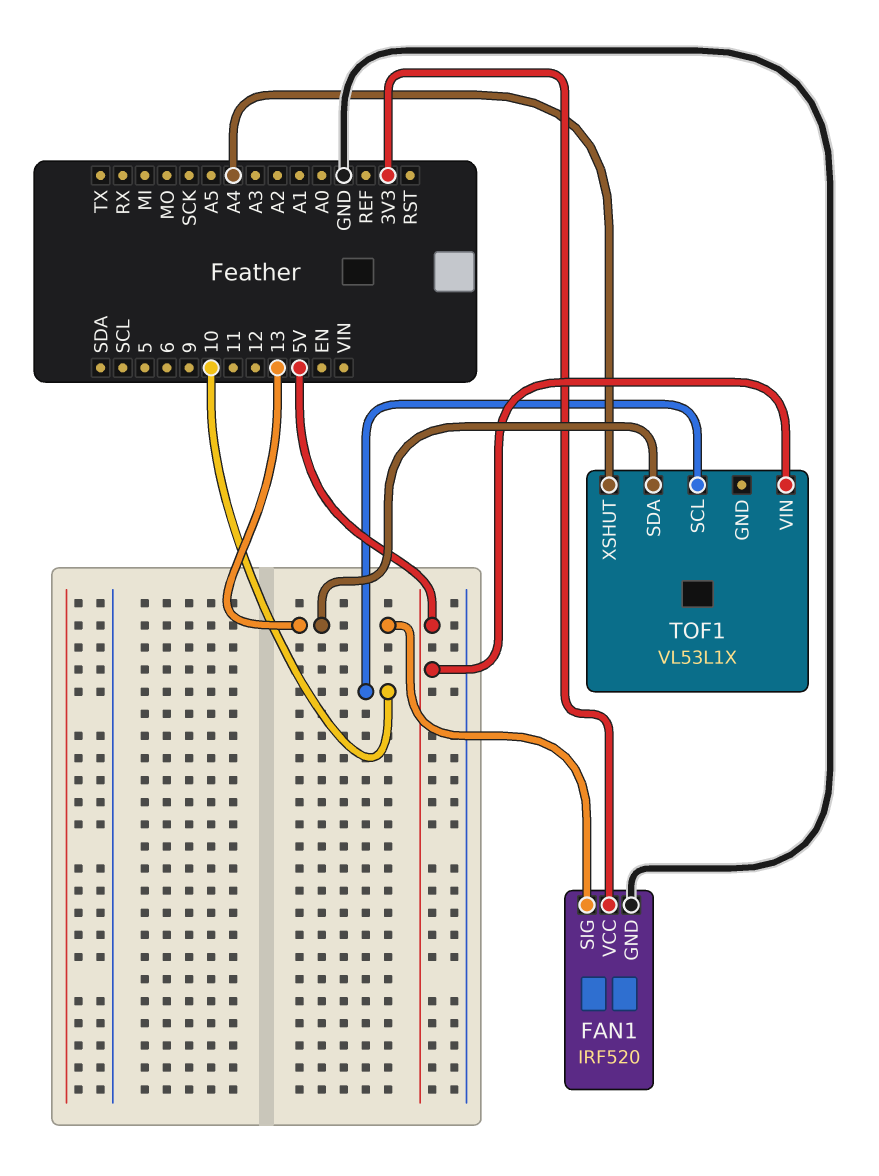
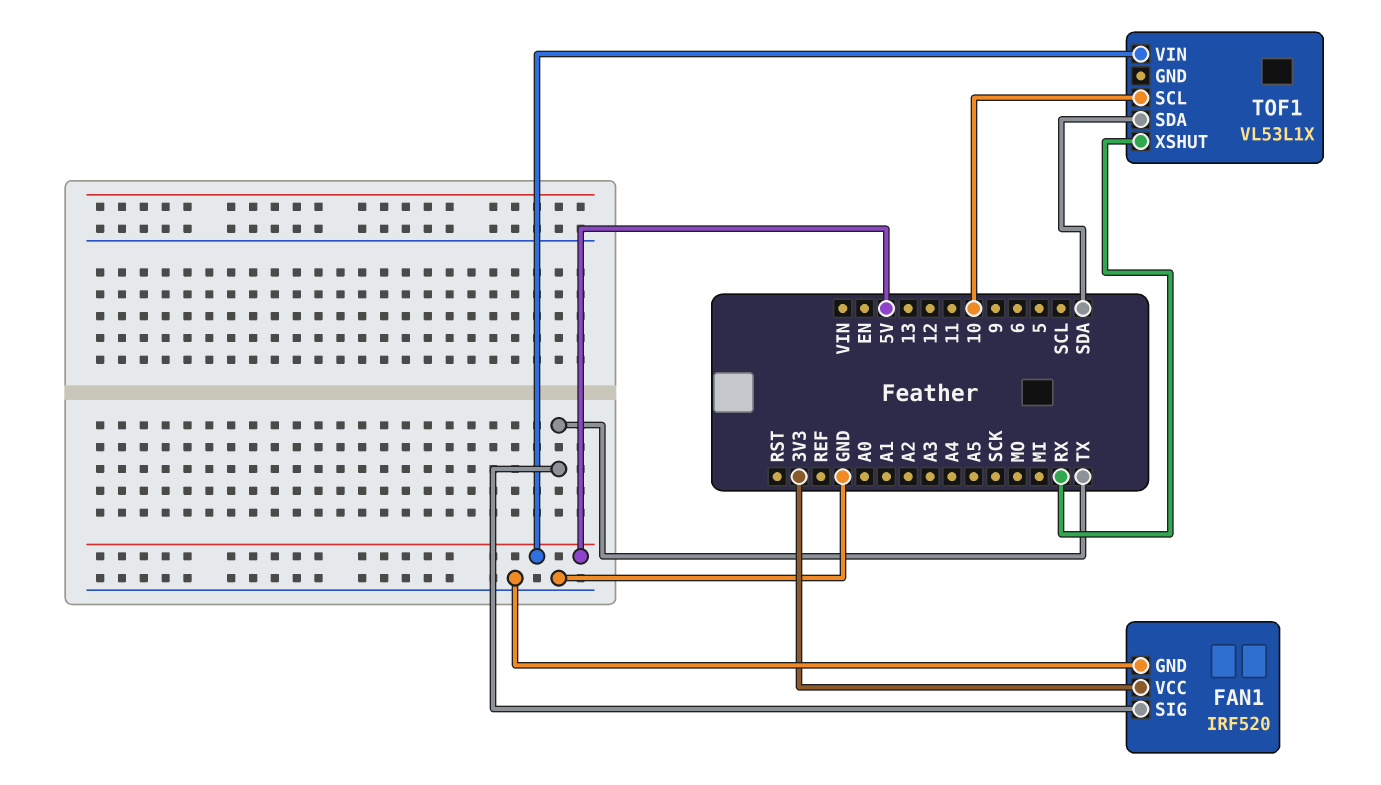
FAN1 pin SIG: 13 -> TX
TOF1 pin SDA: 13 -> SDA
TOF1 pin XSHUT: A4 -> RX

